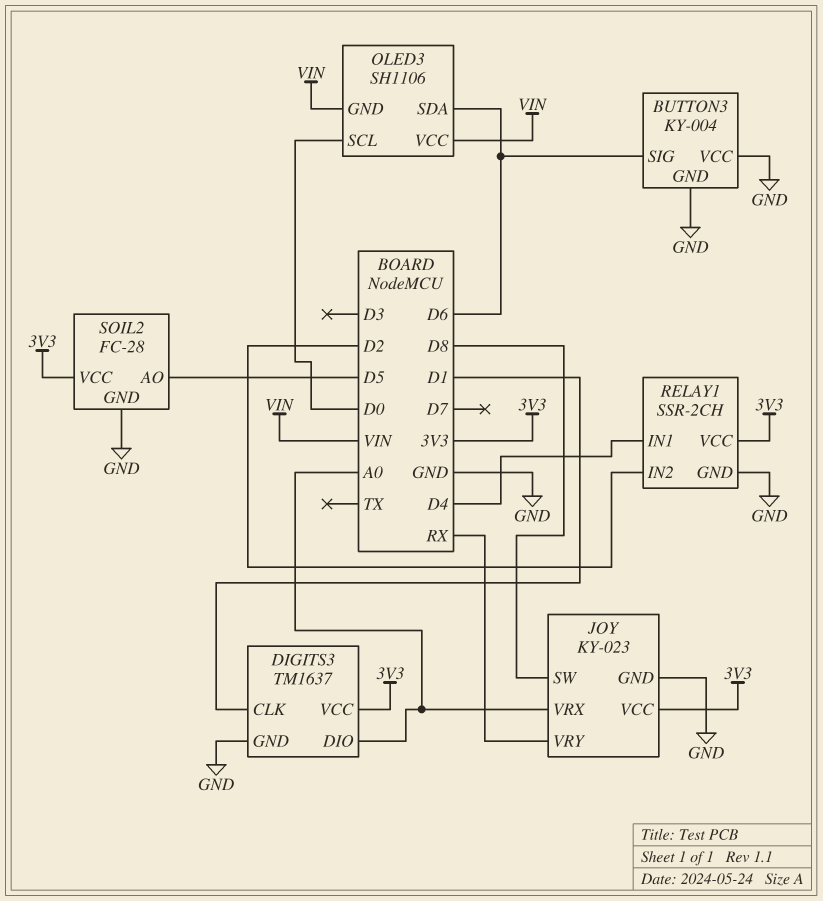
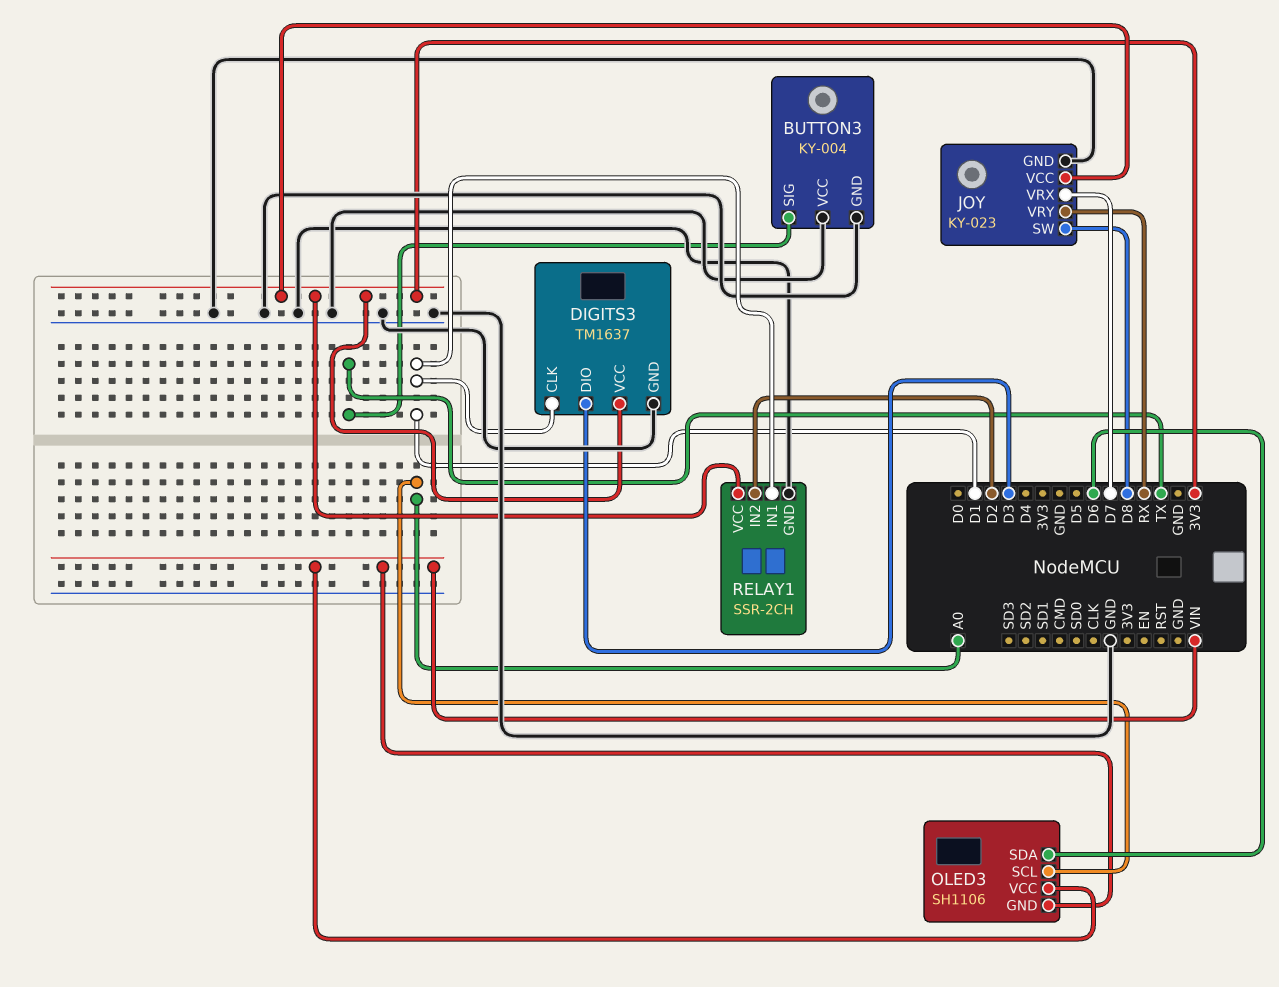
BUTTON3 pin SIG: D6 -> TX
DIGITS3 pin DIO: A0 -> D3
JOY pin VRX: A0 -> D7
OLED3 pin SCL: D0 -> A0
RELAY1 pin IN1: D4 -> D1
SOIL2: FC-28 -> none
SOIL2 pin AO: D5 -> none
SOIL2 pin GND: GND -> none
SOIL2 pin VCC: 3V3 -> none

